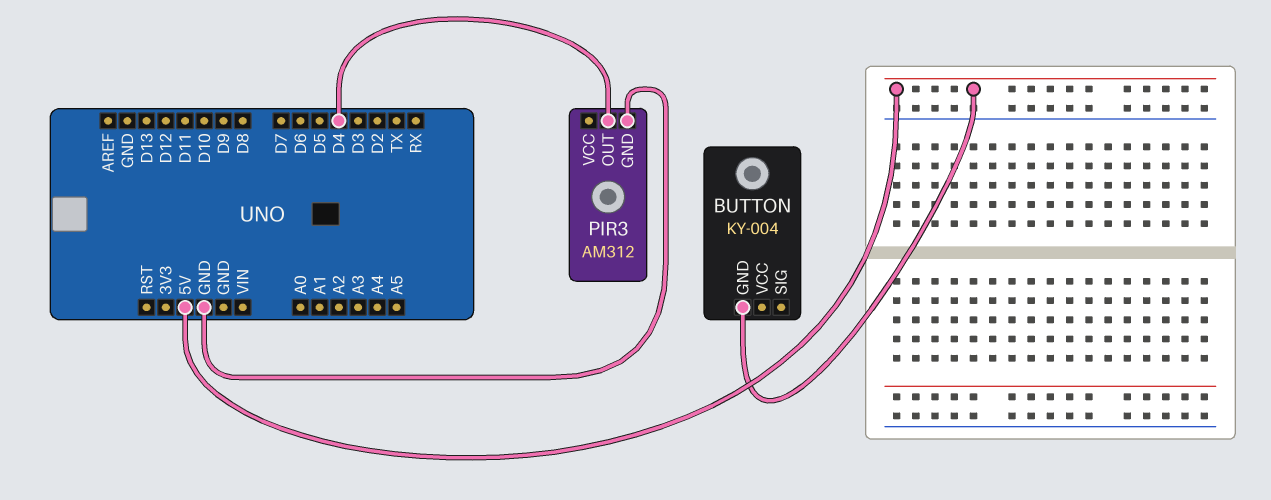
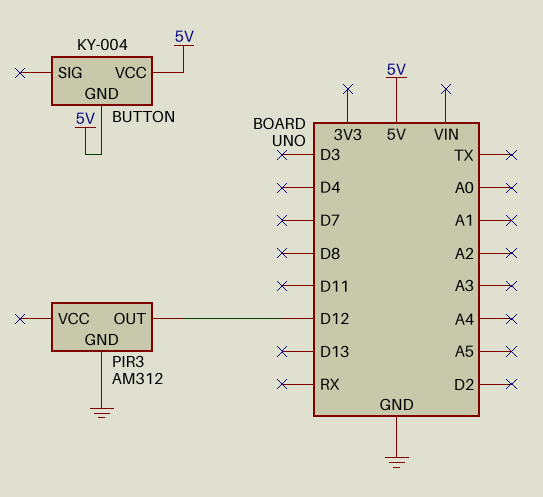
BUTTON pin VCC: none -> 5V
PIR3 pin OUT: D4 -> D12

